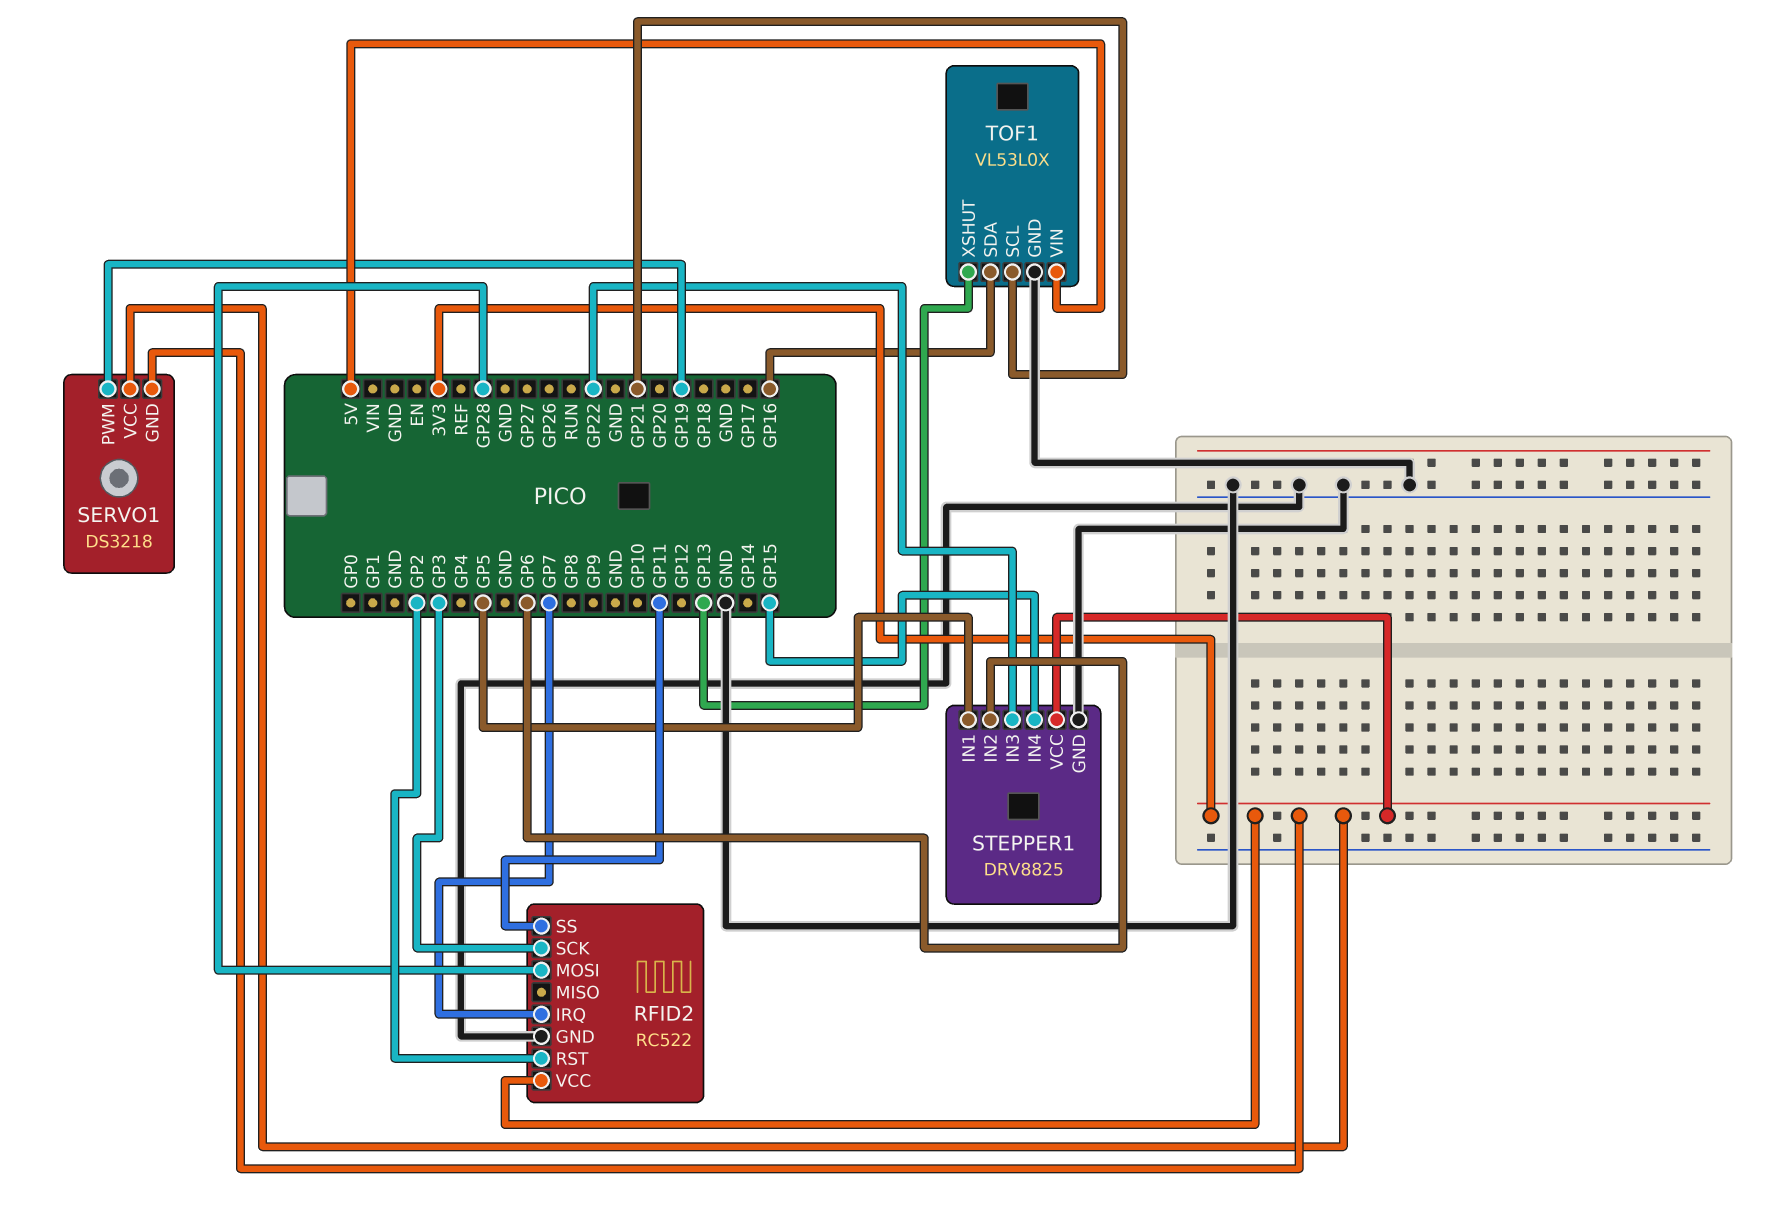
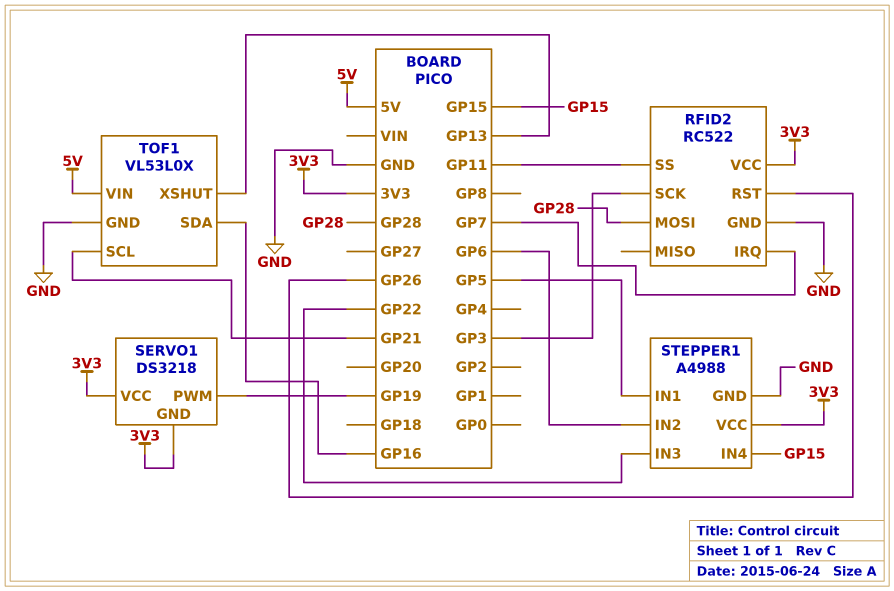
RFID2 pin RST: GP2 -> GP26
STEPPER1: DRV8825 -> A4988

